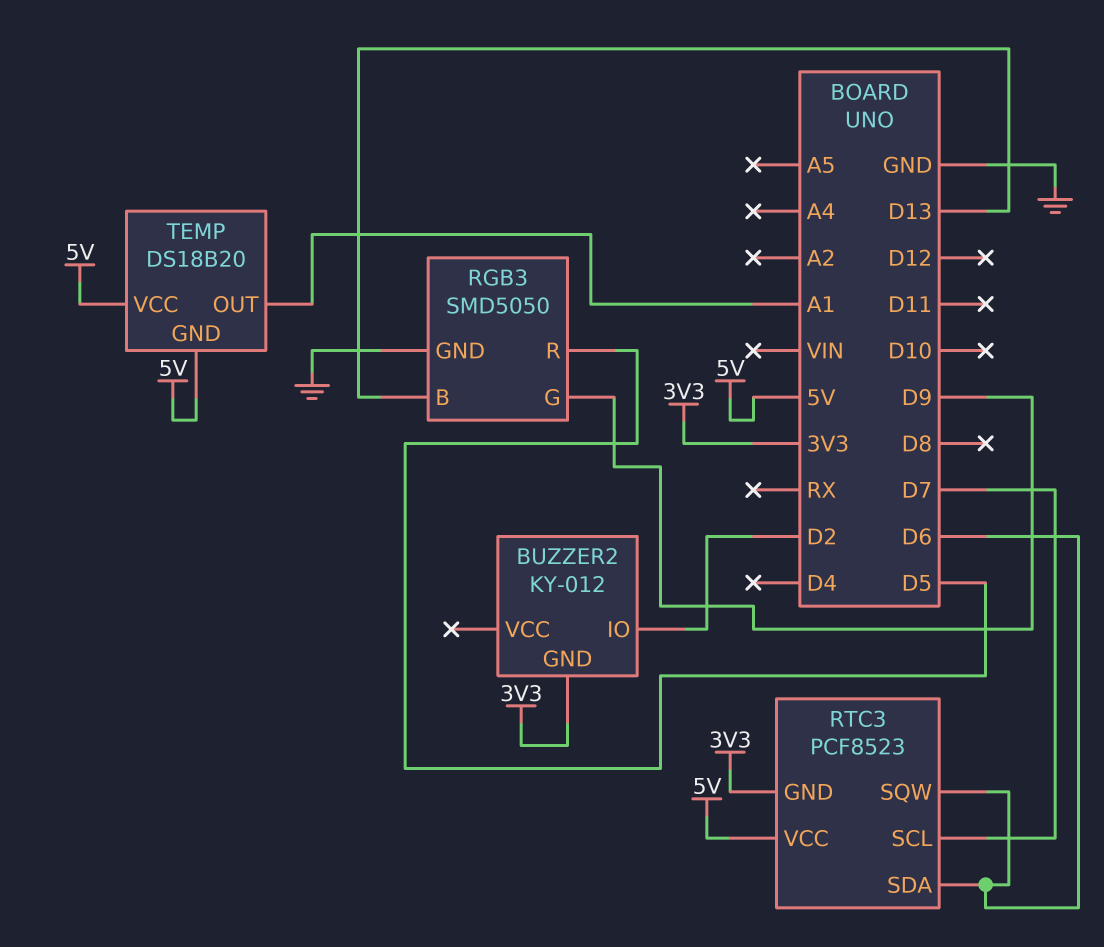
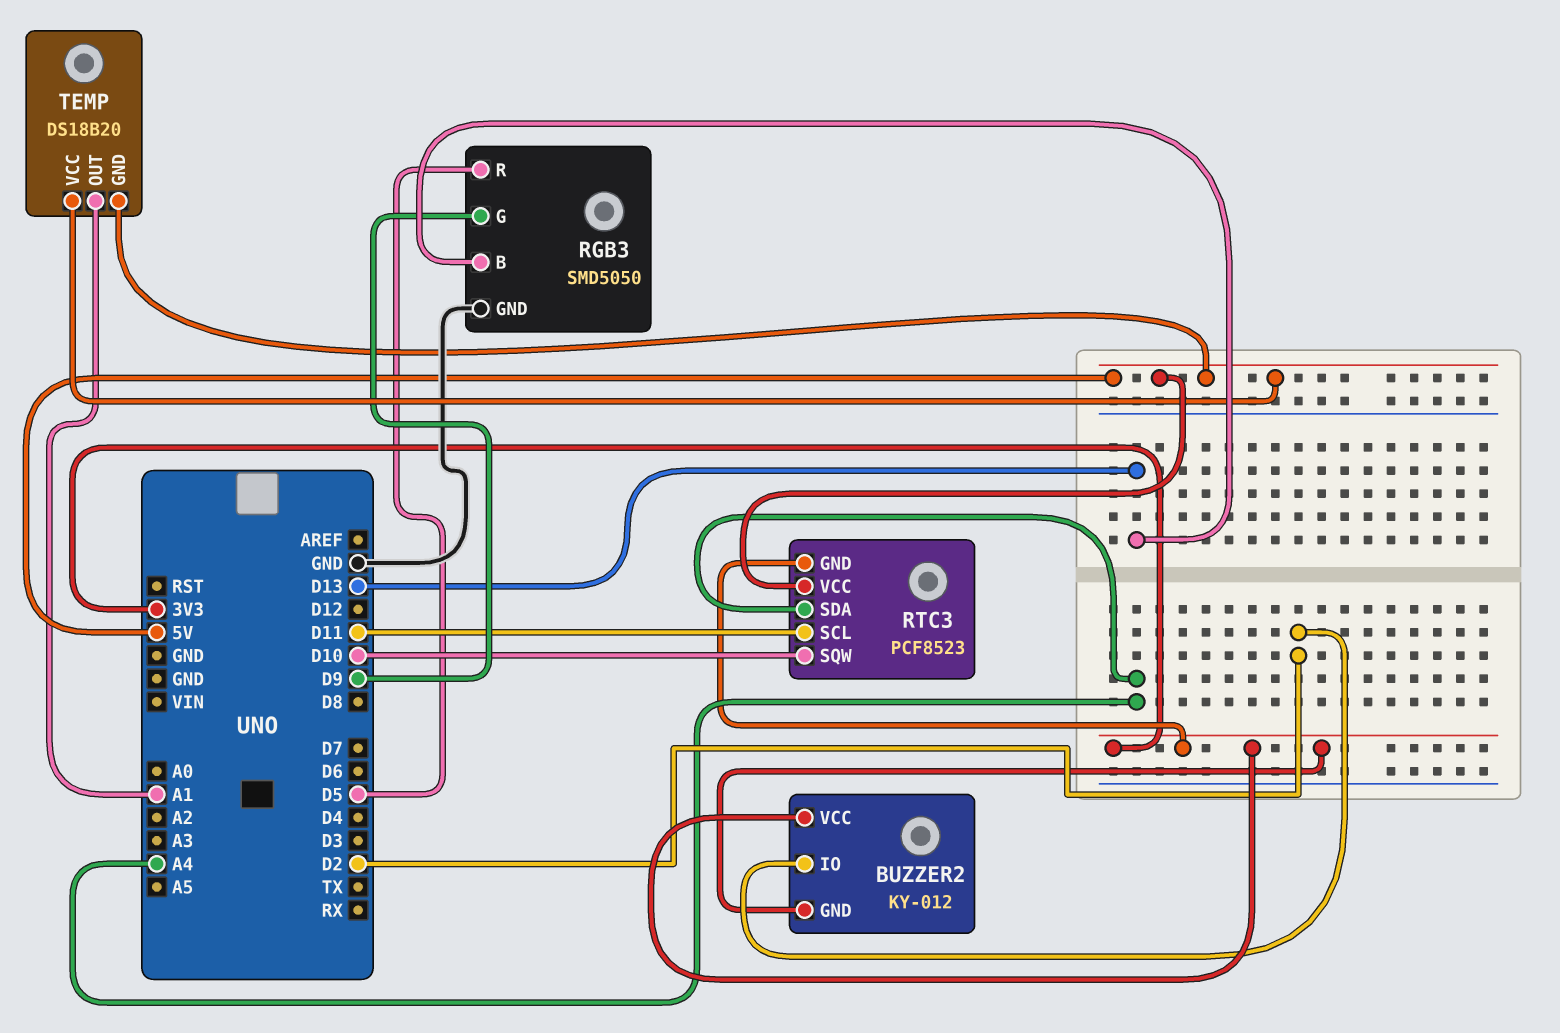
BUZZER2 pin VCC: none -> 3V3
RTC3 pin SCL: D7 -> D11
RTC3 pin SDA: D6 -> A4
RTC3 pin SQW: D6 -> D10

